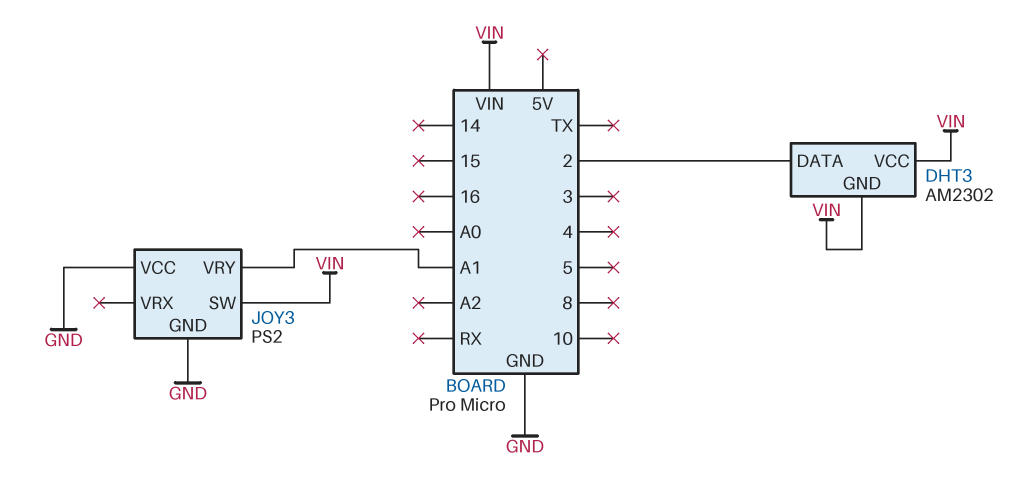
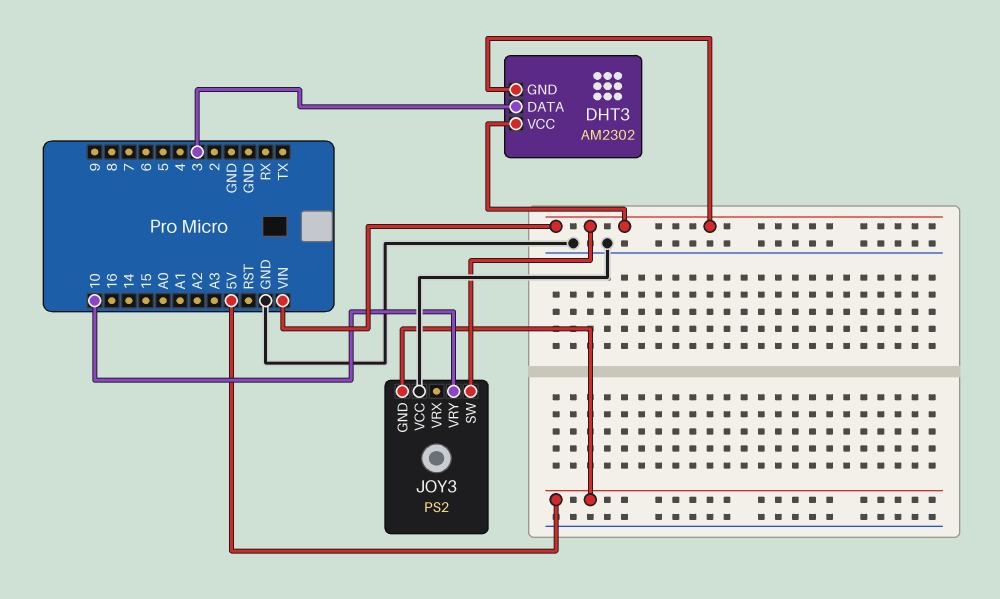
DHT3 pin DATA: 2 -> 3
JOY3 pin GND: GND -> 5V
JOY3 pin VRY: A1 -> 10

